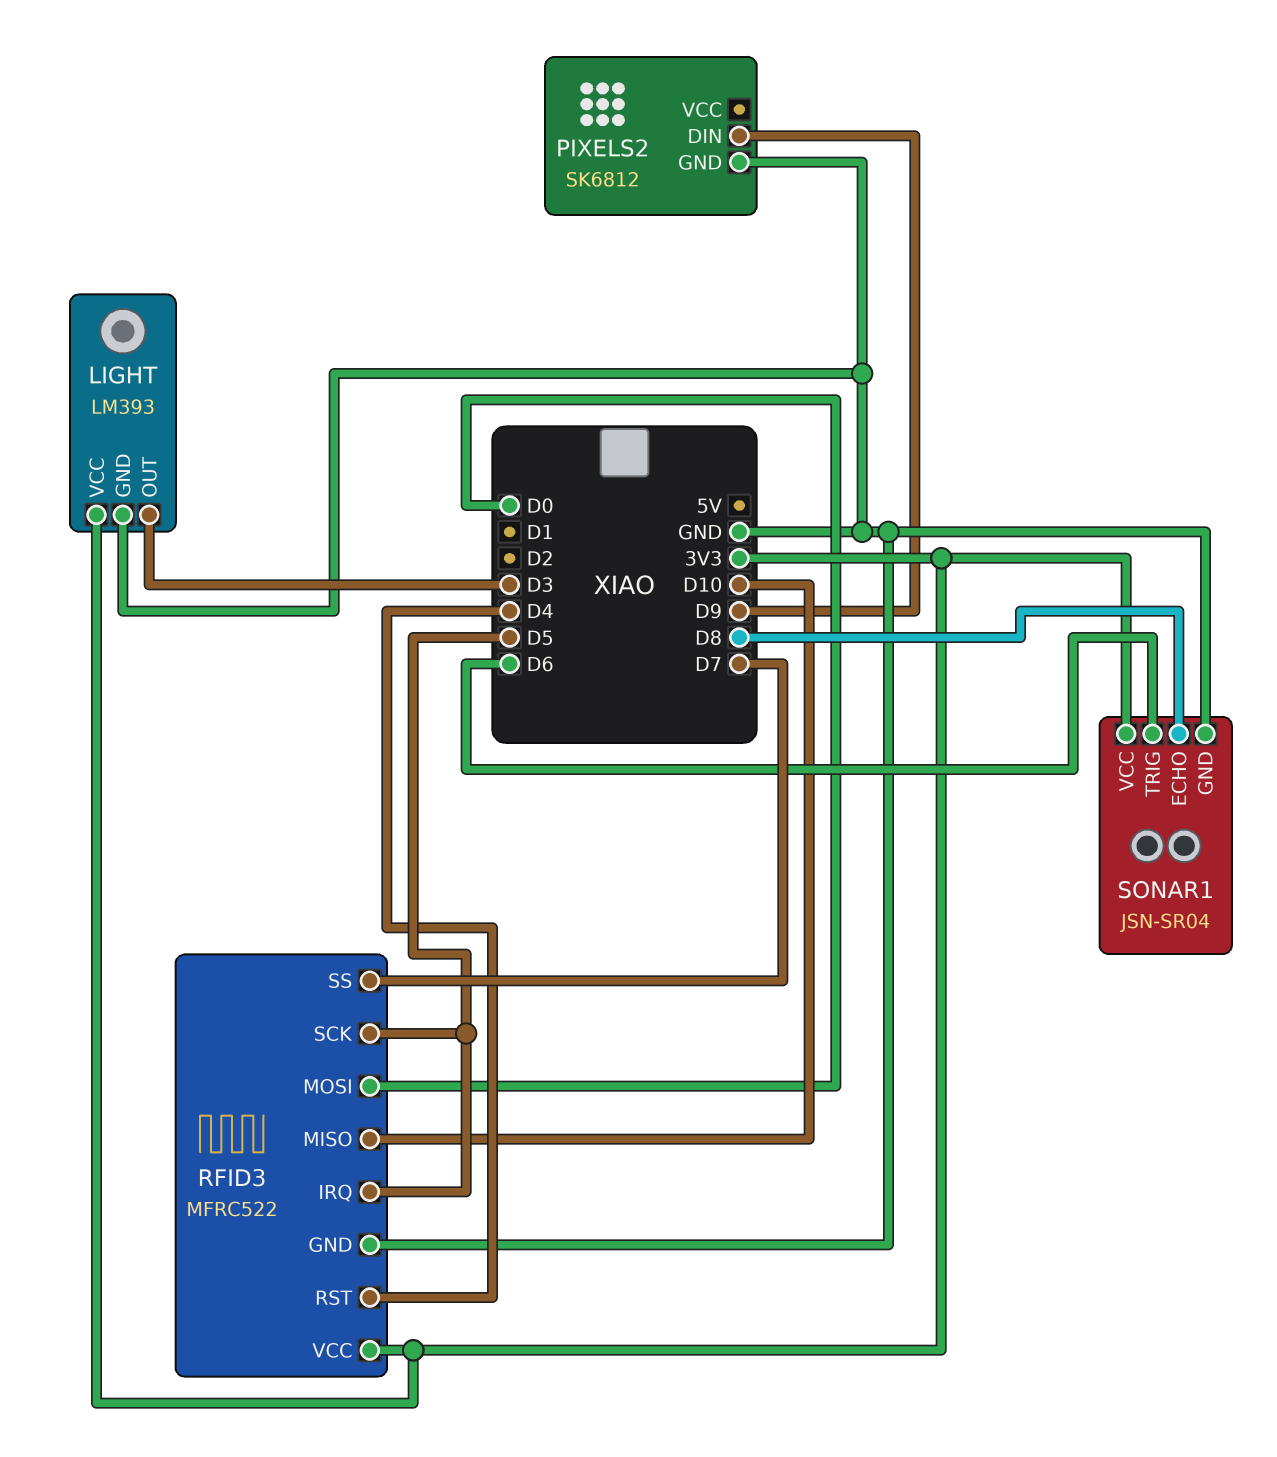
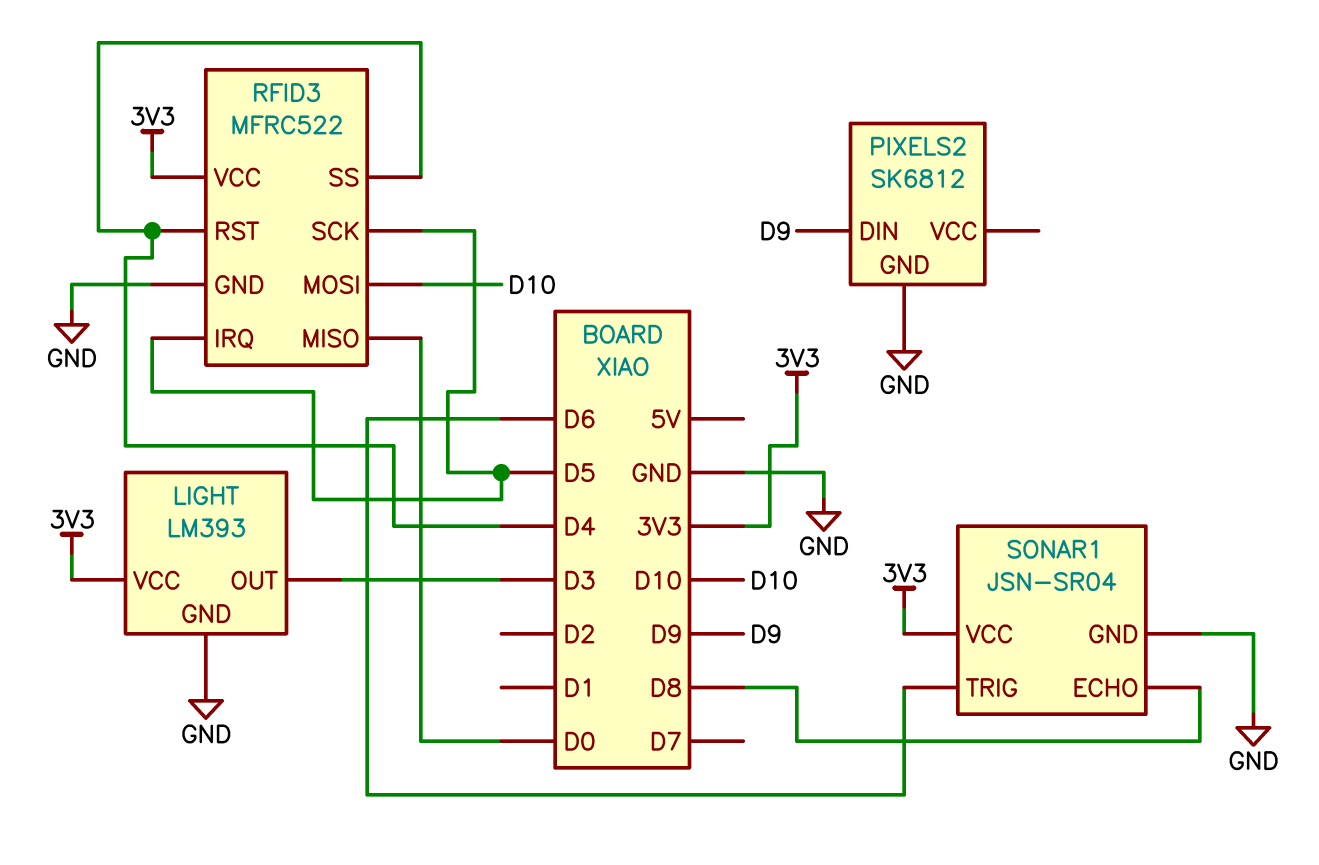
RFID3 pin MISO: D10 -> D0
RFID3 pin MOSI: D0 -> D10
RFID3 pin SS: D7 -> D4

